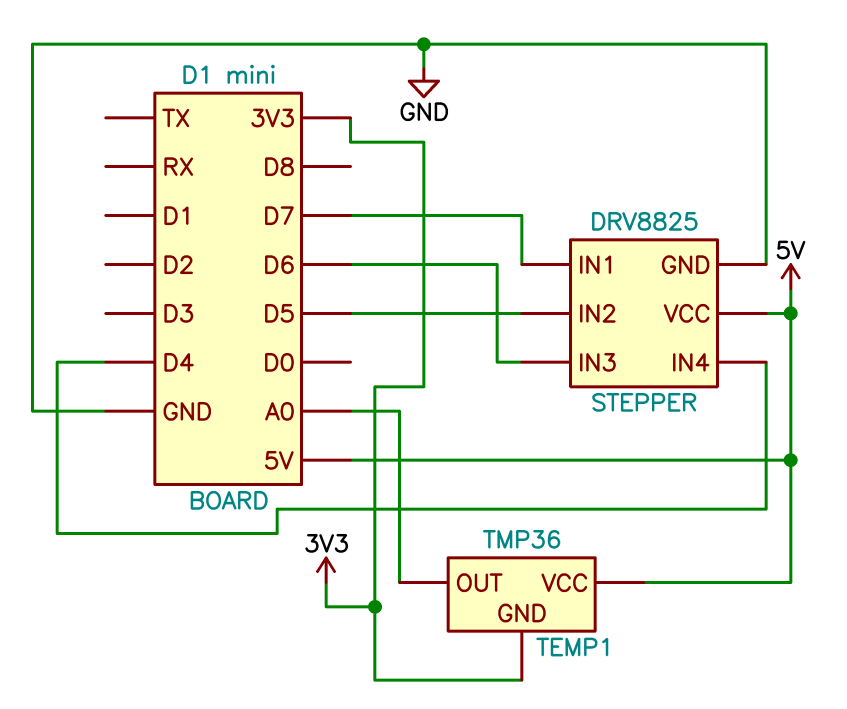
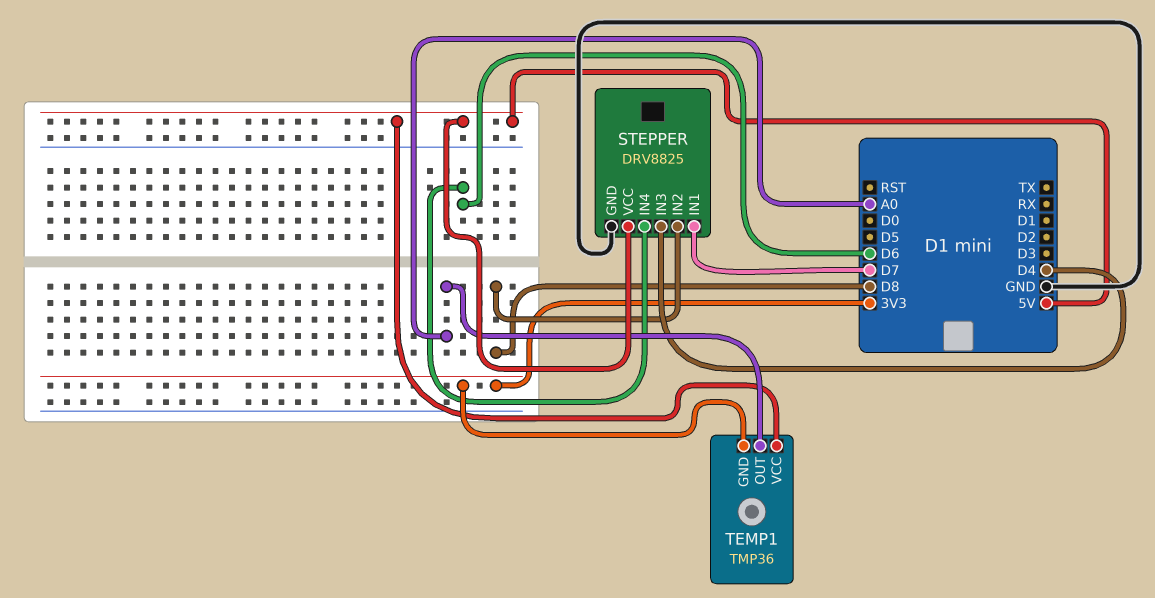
STEPPER pin IN2: D5 -> D8
STEPPER pin IN3: D6 -> D4
STEPPER pin IN4: D4 -> D6

